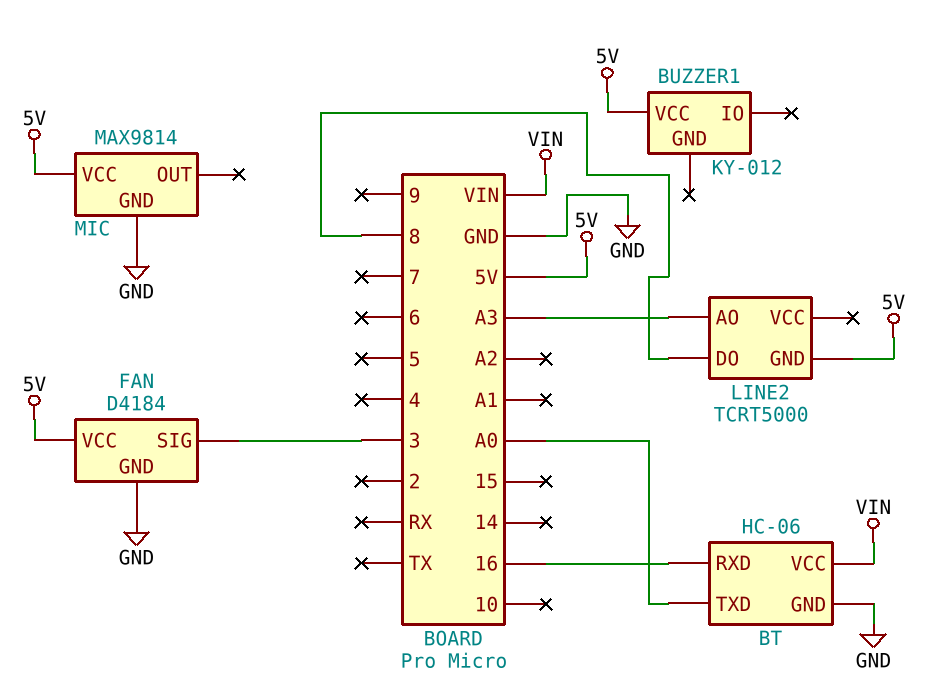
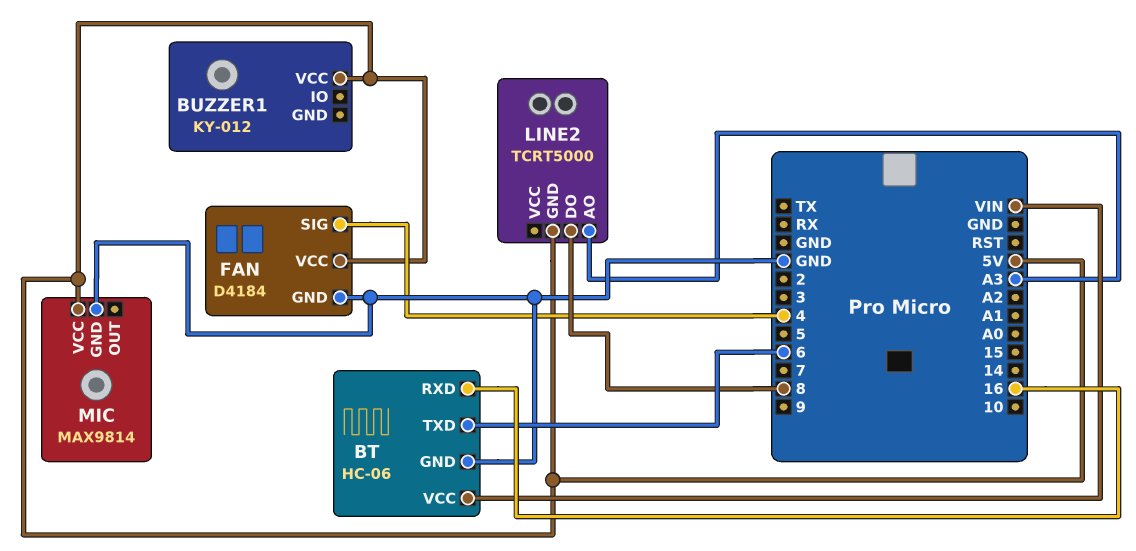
BT pin TXD: A0 -> 6
FAN pin SIG: 3 -> 4

